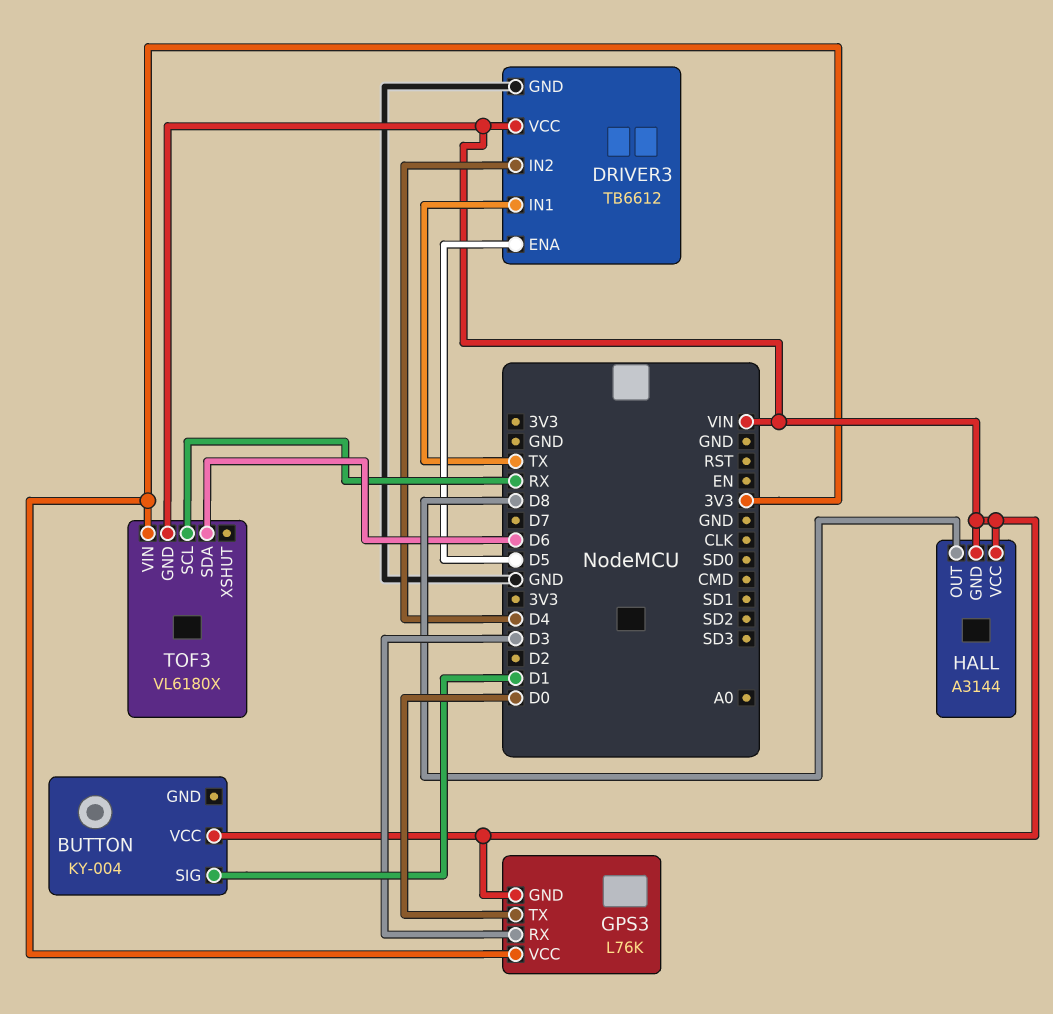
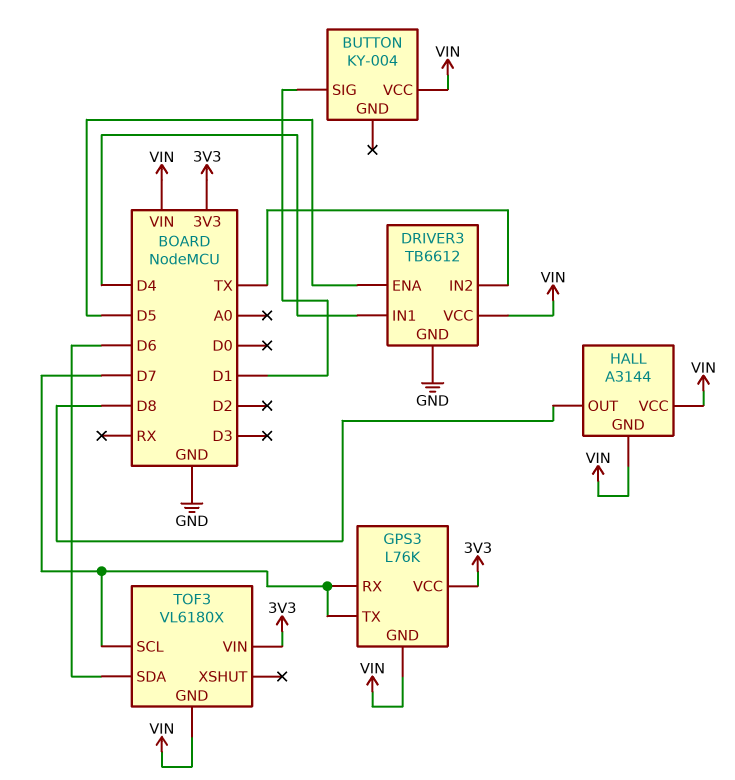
DRIVER3 pin IN1: TX -> D4
DRIVER3 pin IN2: D4 -> TX
GPS3 pin RX: D3 -> D7
GPS3 pin TX: D0 -> D7
TOF3 pin SCL: RX -> D7

